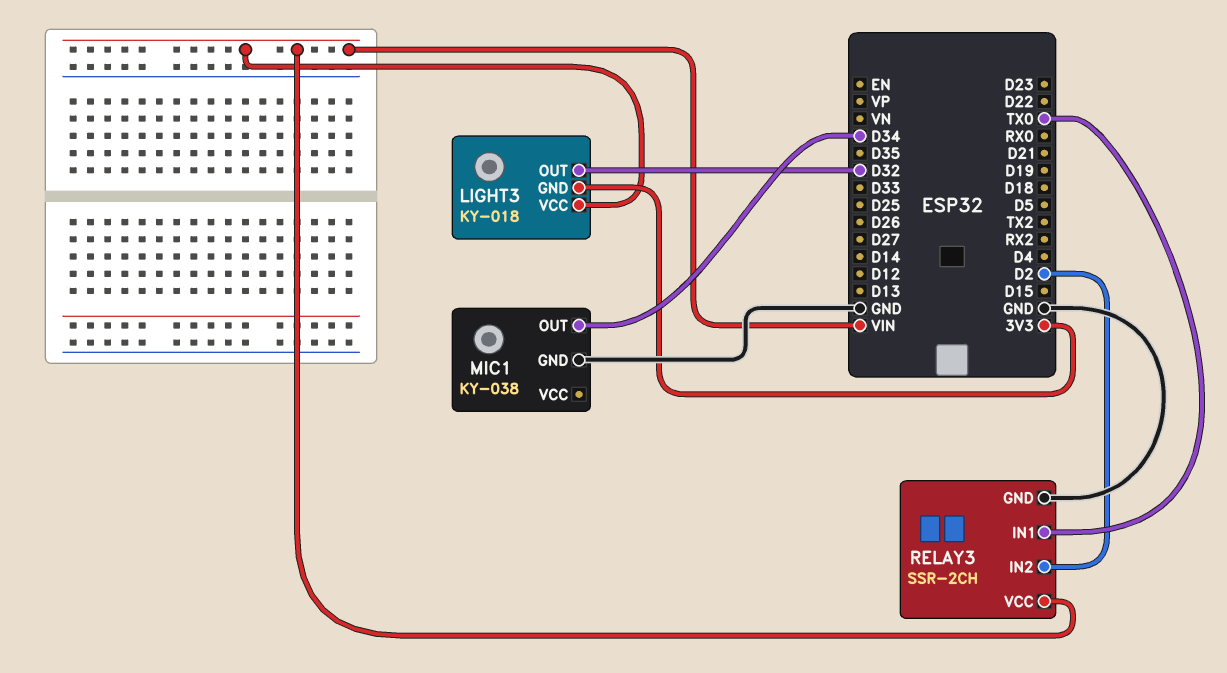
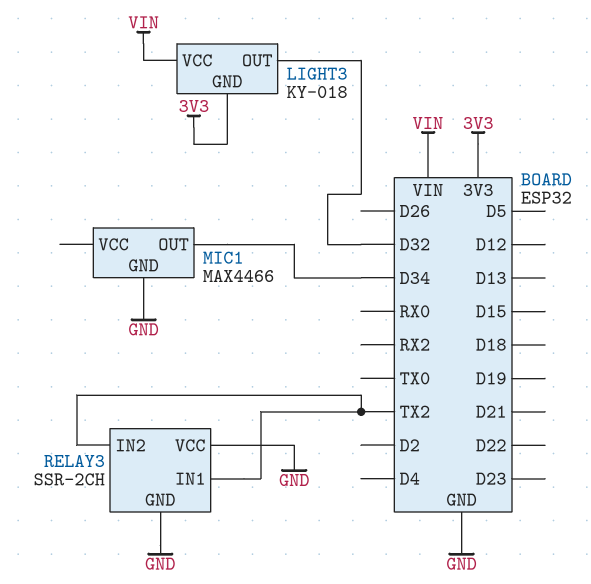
MIC1: KY-038 -> MAX4466
RELAY3 pin IN1: TX0 -> TX2
RELAY3 pin IN2: D2 -> TX2
RELAY3 pin VCC: VIN -> GND

